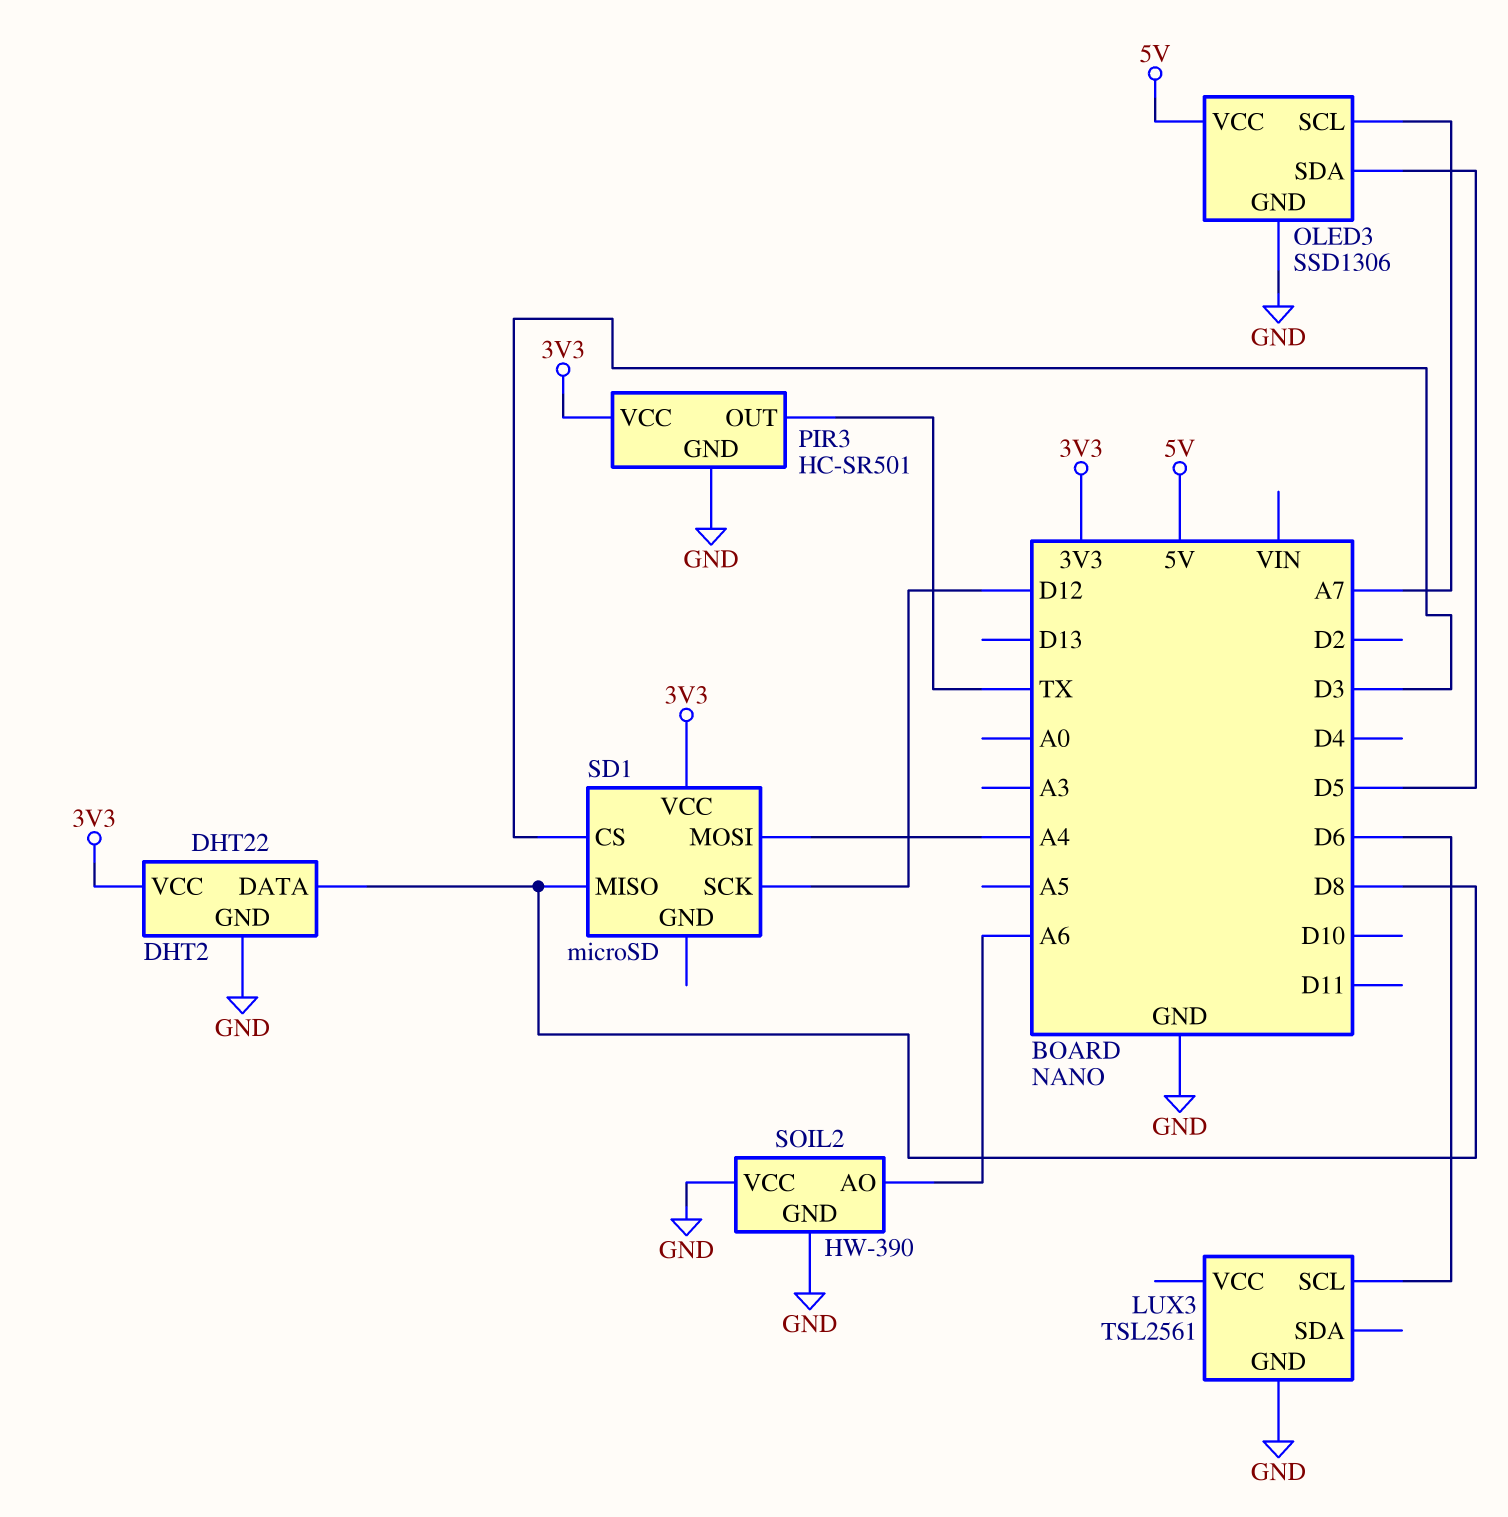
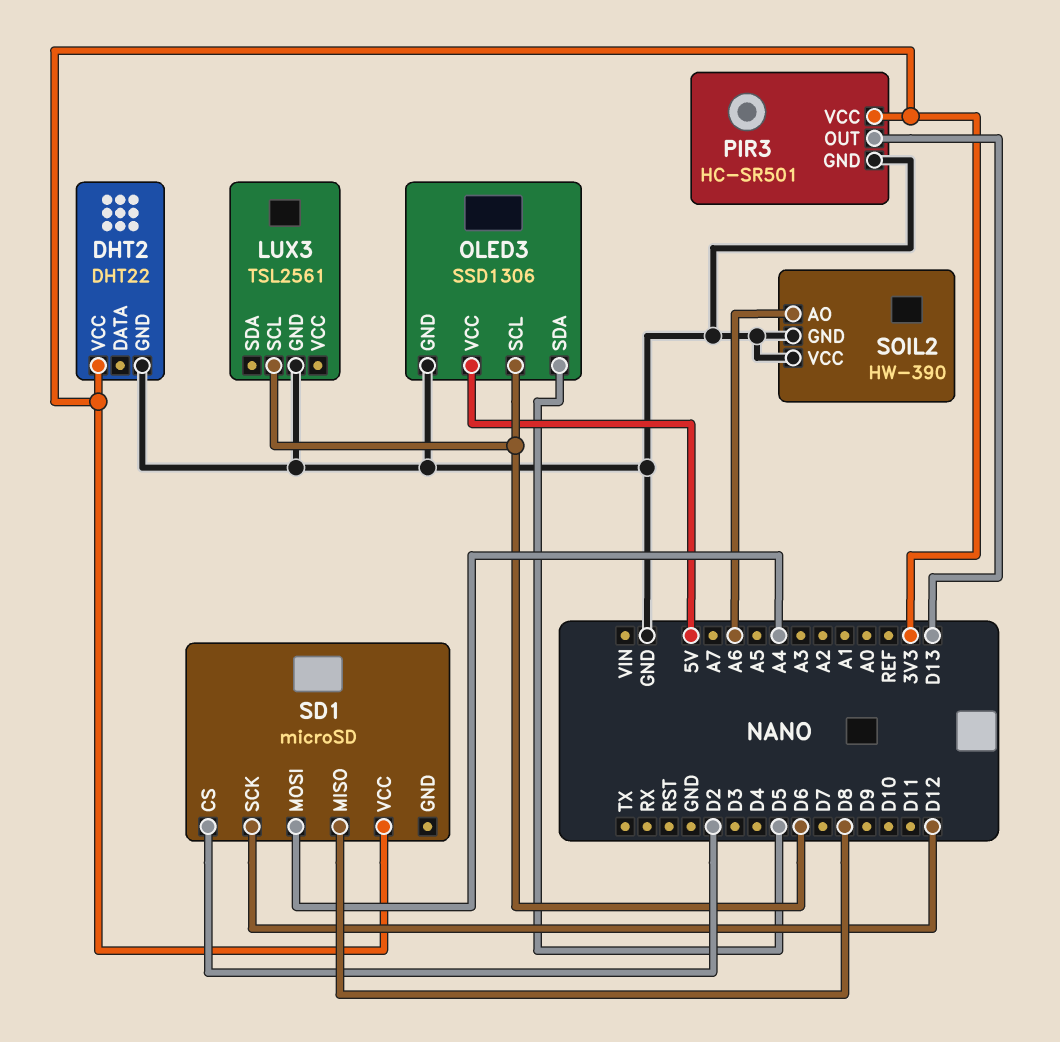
DHT2 pin DATA: D8 -> none
OLED3 pin SCL: A7 -> D6
PIR3 pin OUT: TX -> D13
SD1 pin CS: D3 -> D2

